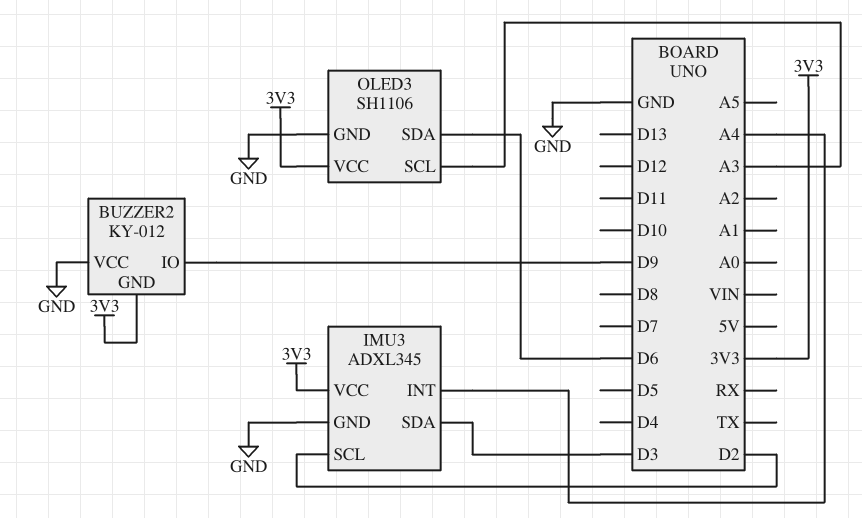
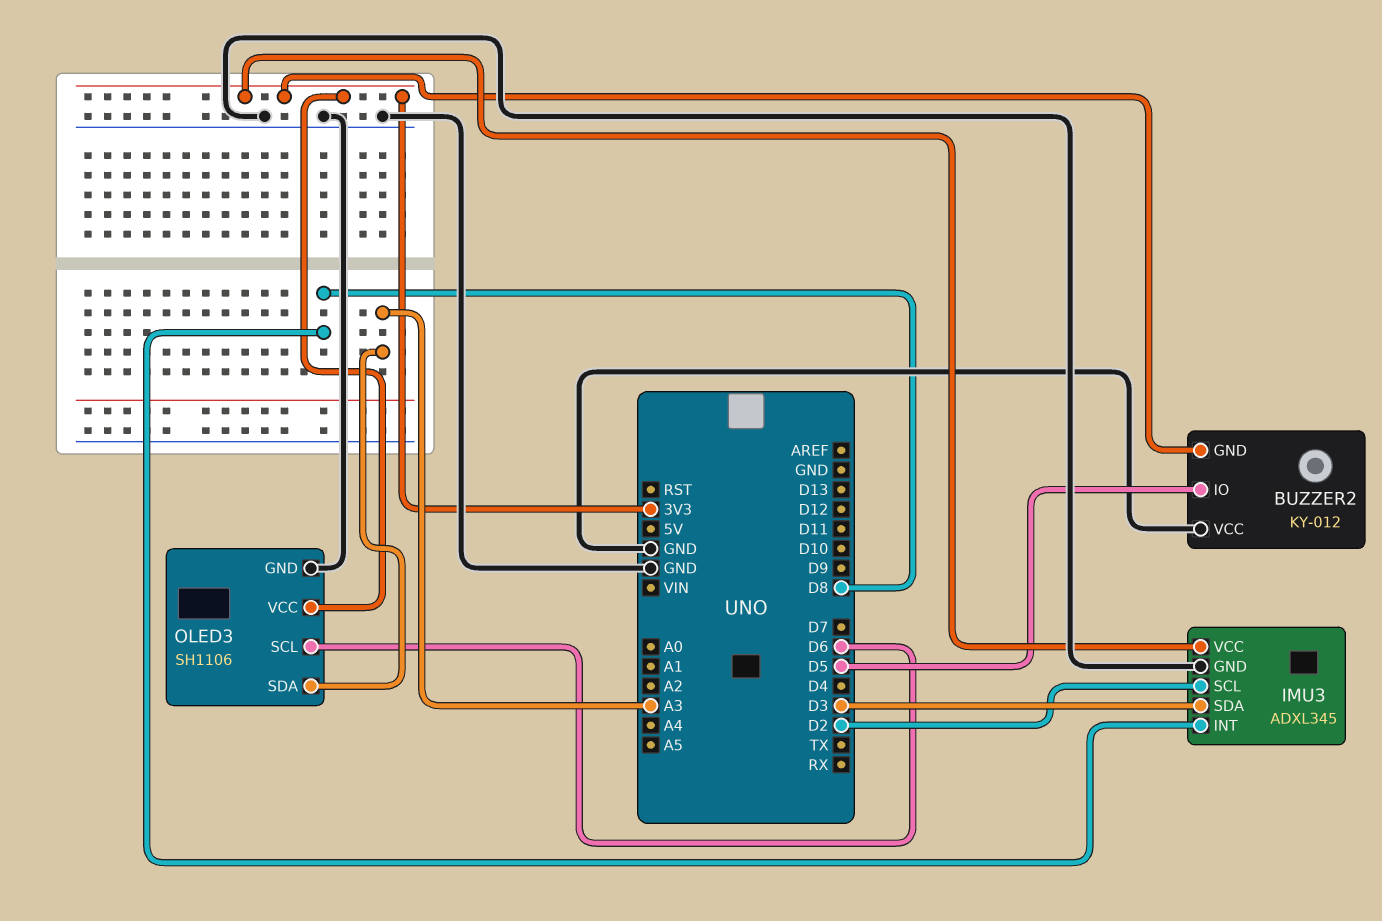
BUZZER2 pin IO: D9 -> D5
IMU3 pin INT: A4 -> D8
OLED3 pin SCL: A3 -> D6
OLED3 pin SDA: D6 -> A3

